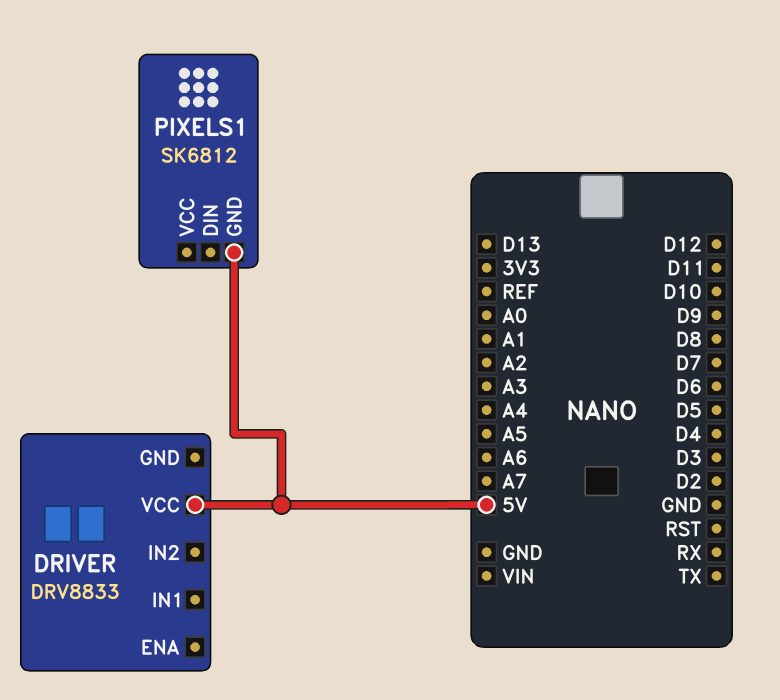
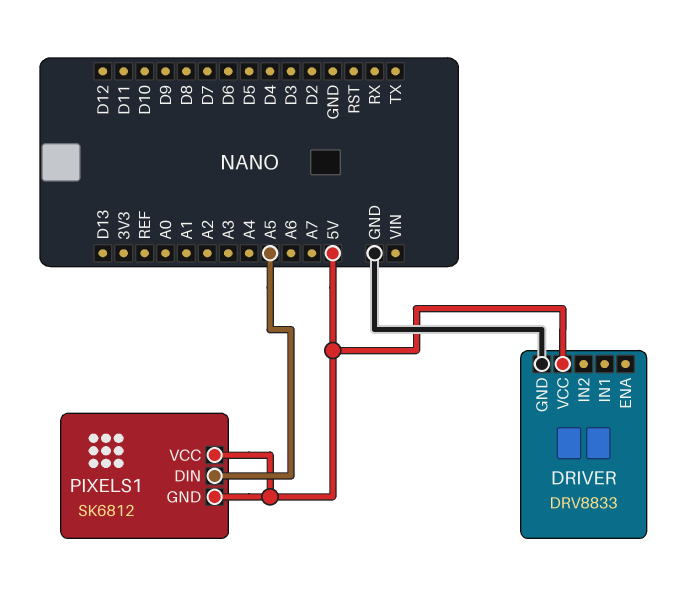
DRIVER pin GND: none -> GND
PIXELS1 pin DIN: none -> A5
PIXELS1 pin VCC: none -> 5V

